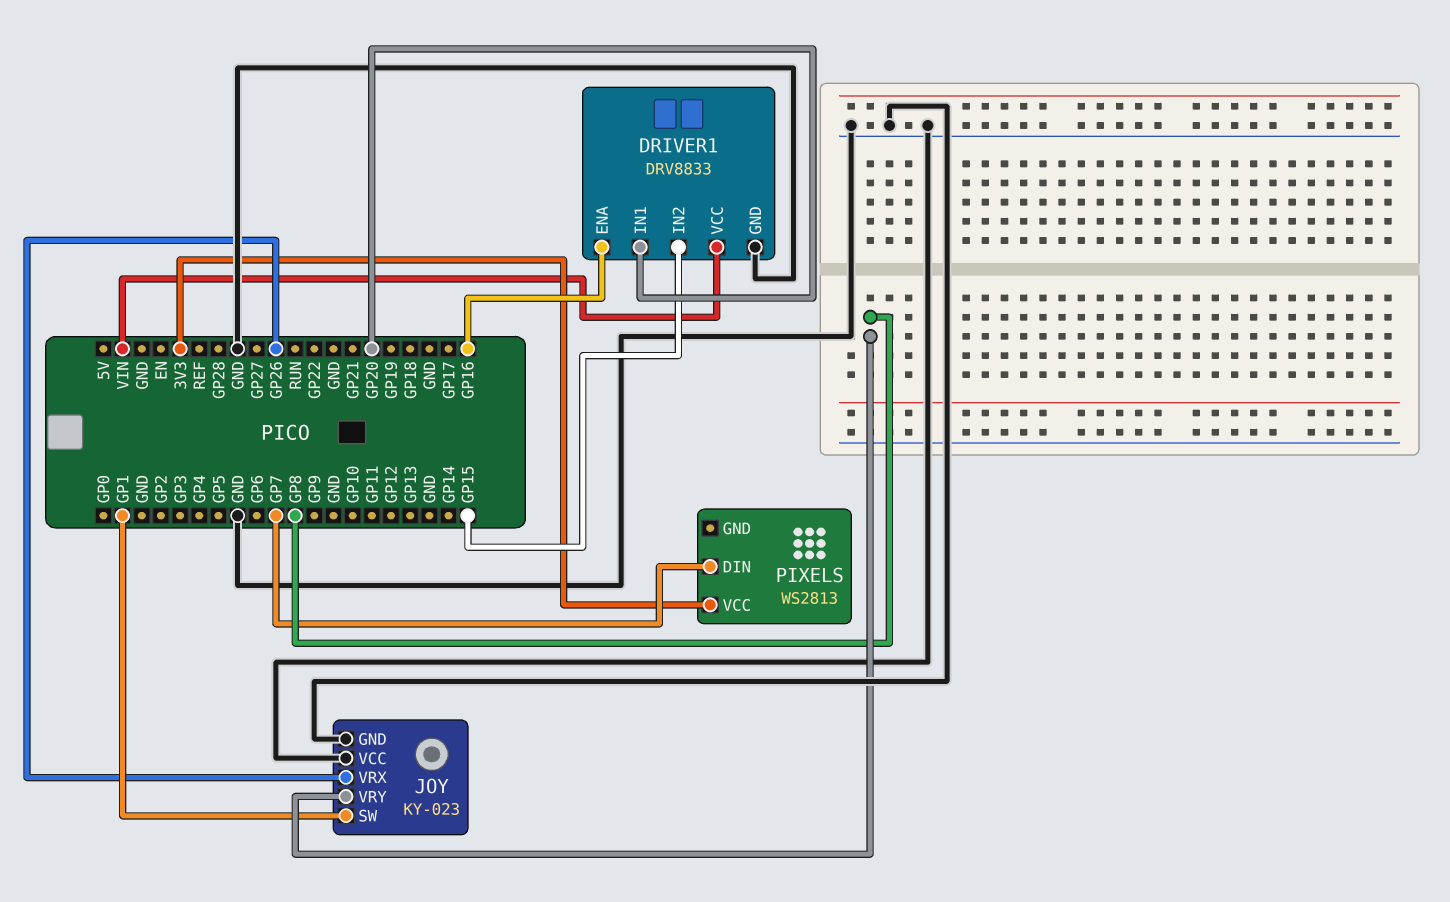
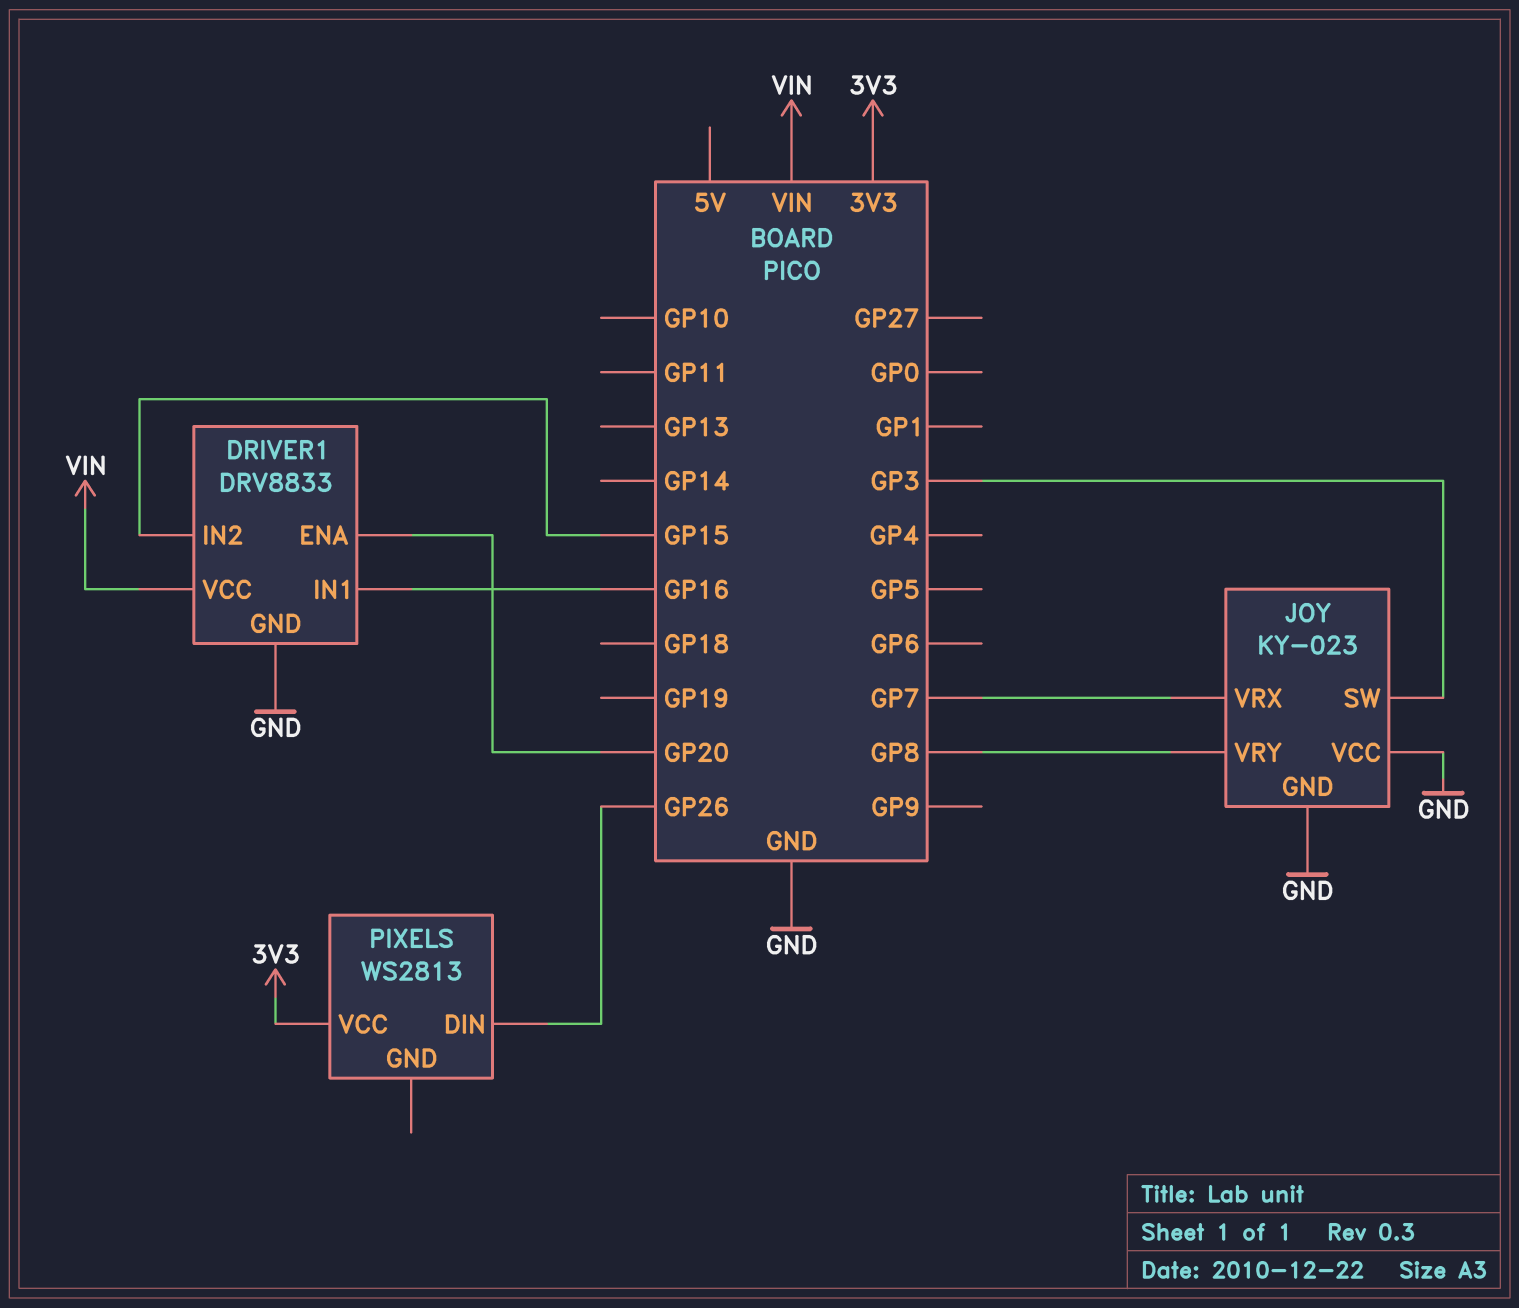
DRIVER1 pin ENA: GP16 -> GP20
DRIVER1 pin IN1: GP20 -> GP16
JOY pin SW: GP1 -> GP3
JOY pin VRX: GP26 -> GP7
PIXELS pin DIN: GP7 -> GP26

